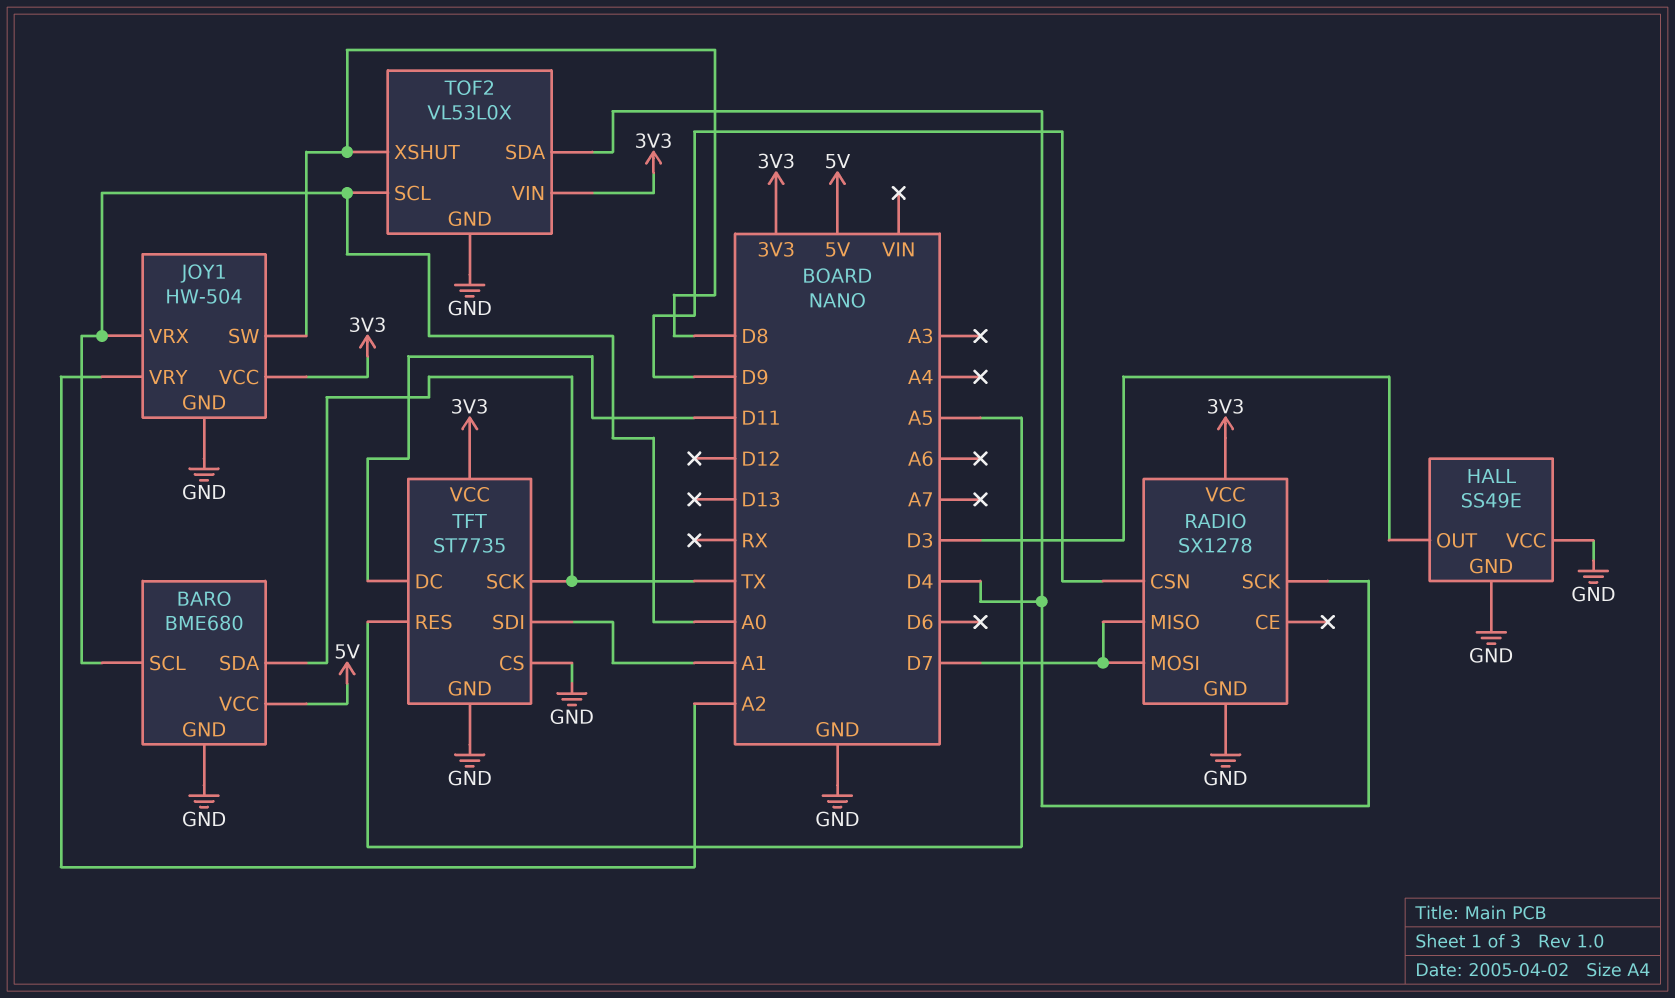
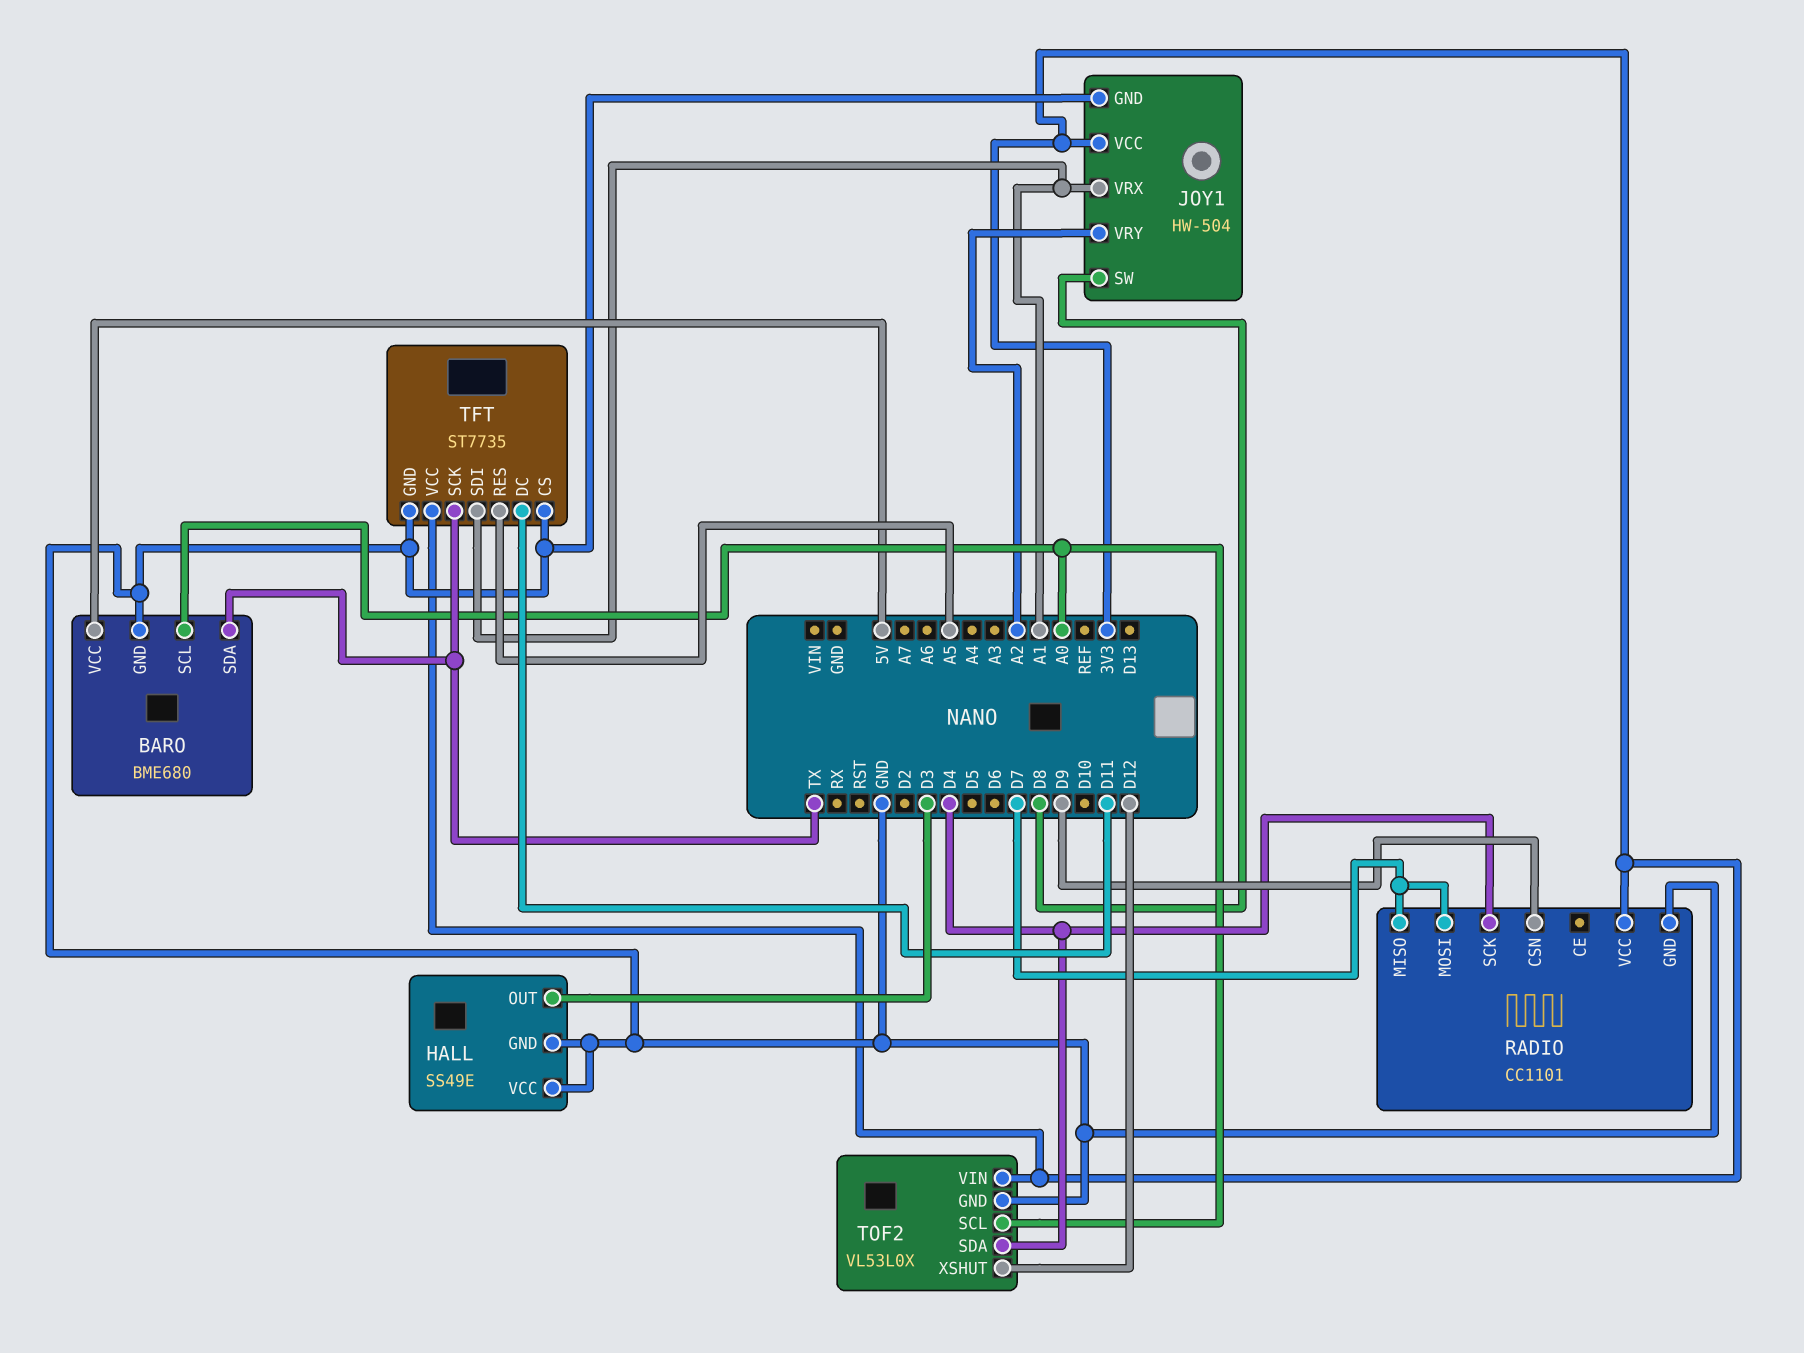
JOY1 pin VRX: A0 -> A1
RADIO: SX1278 -> CC1101
TOF2 pin XSHUT: D8 -> D12

